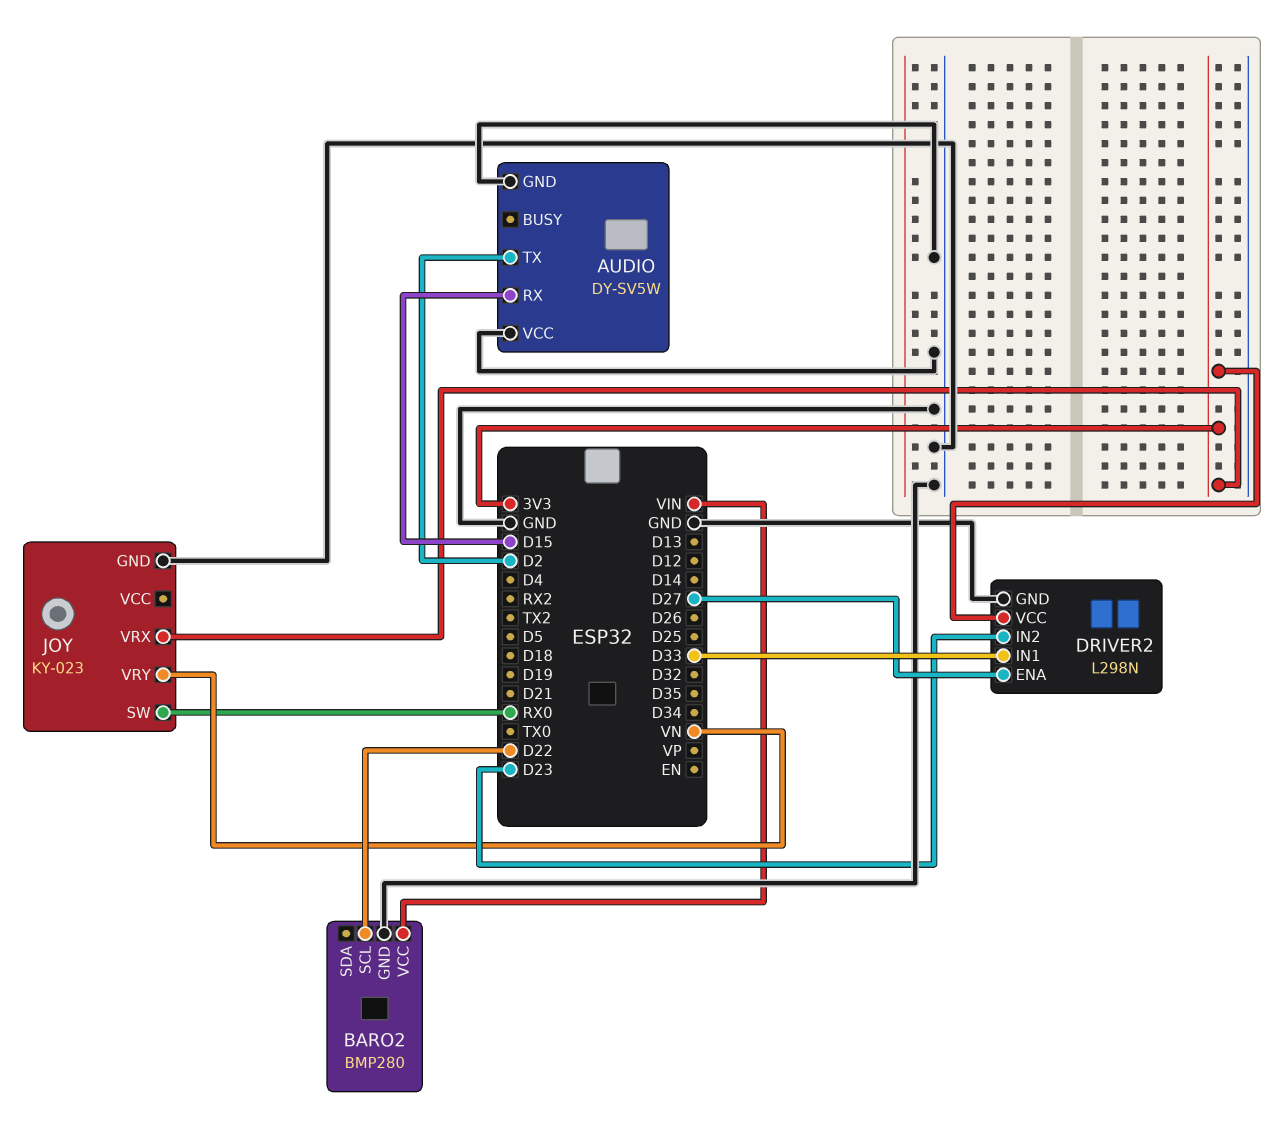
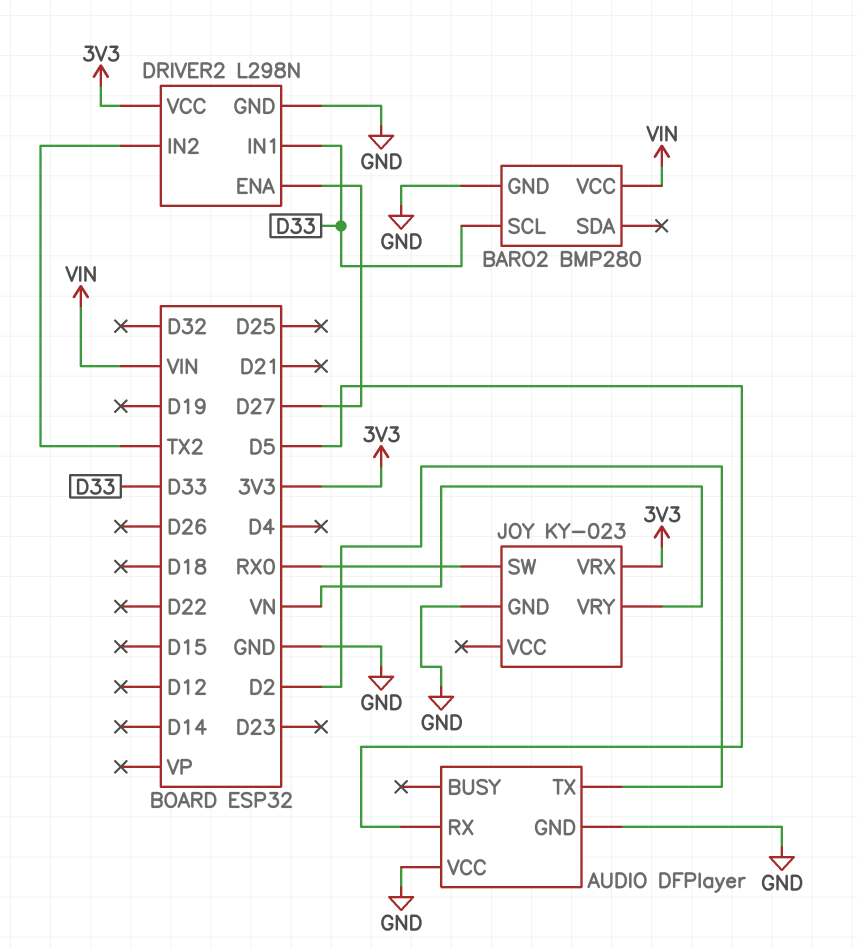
AUDIO: DY-SV5W -> DFPlayer
AUDIO pin RX: D15 -> D5
BARO2 pin SCL: D22 -> D33
DRIVER2 pin IN2: D23 -> TX2

